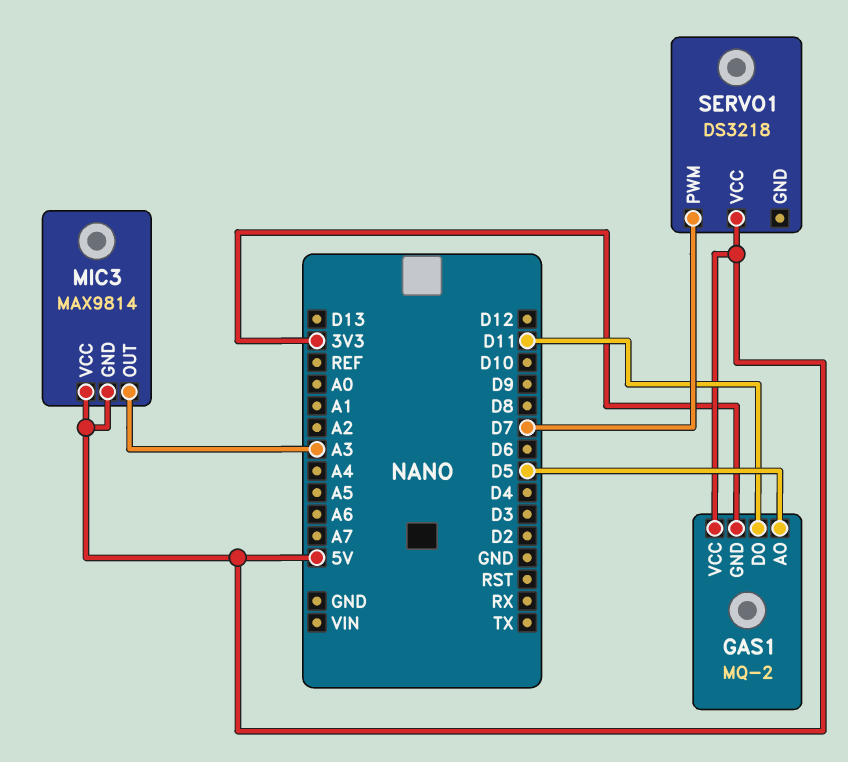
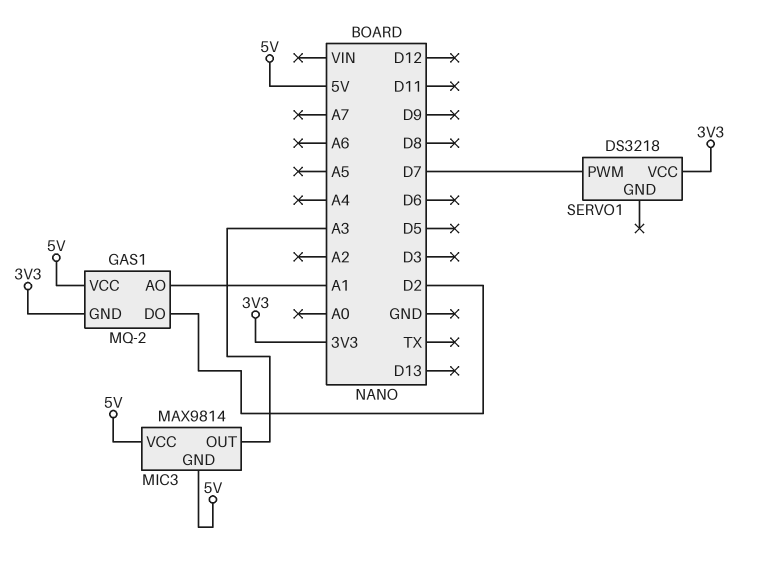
GAS1 pin AO: D5 -> A1
GAS1 pin DO: D11 -> D2
SERVO1 pin VCC: 5V -> 3V3

